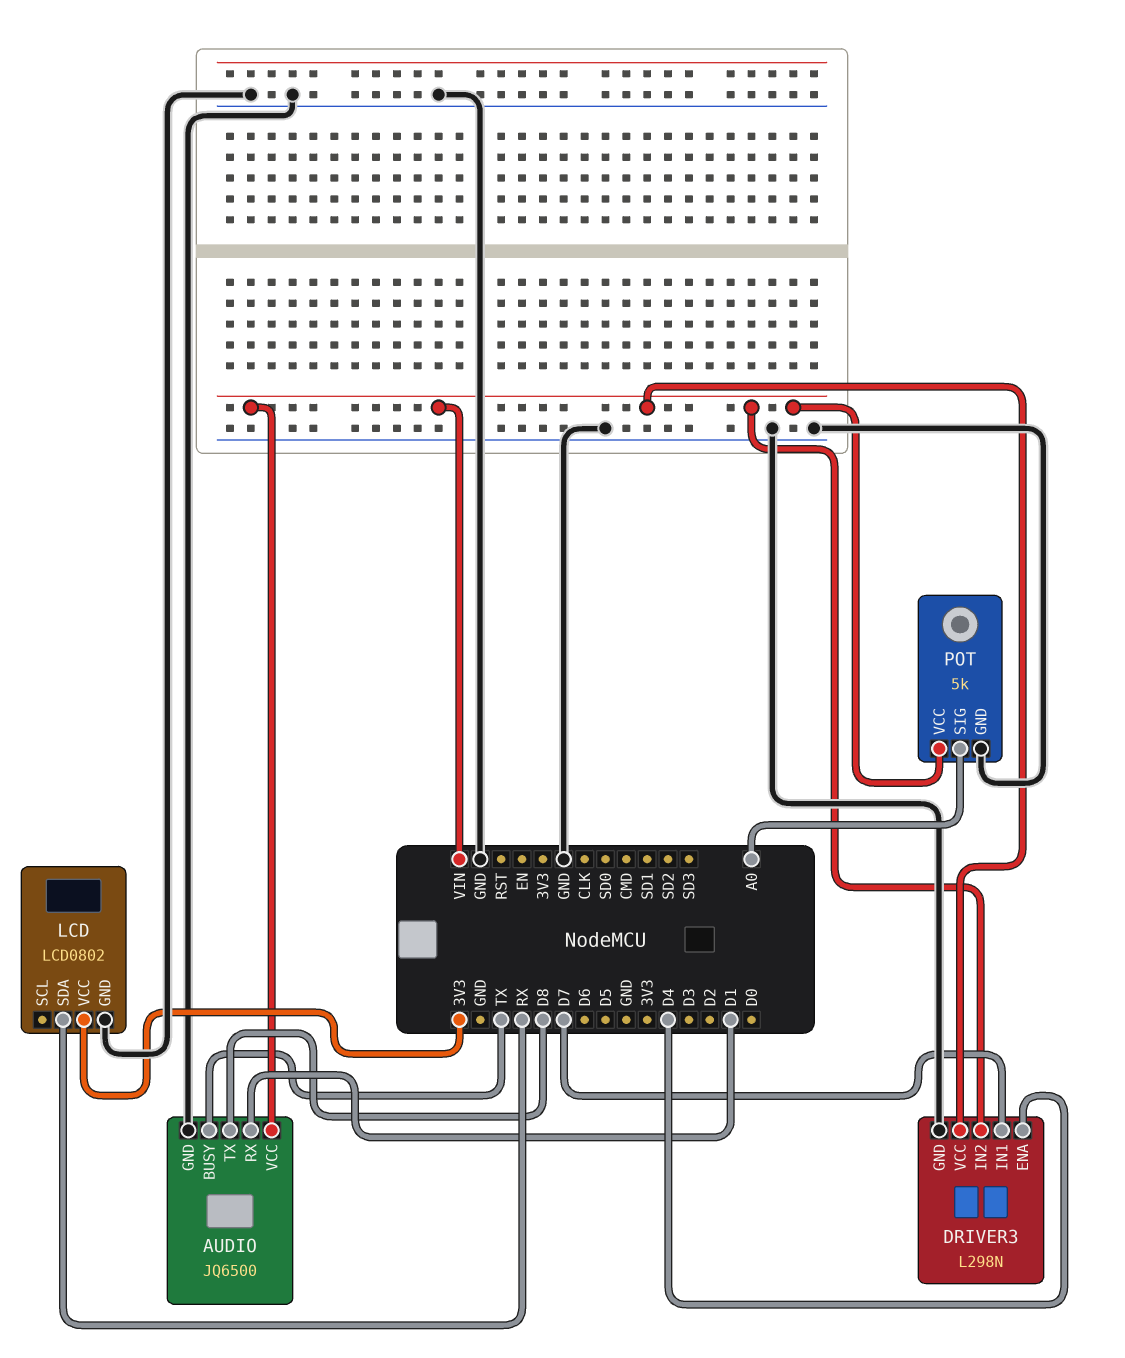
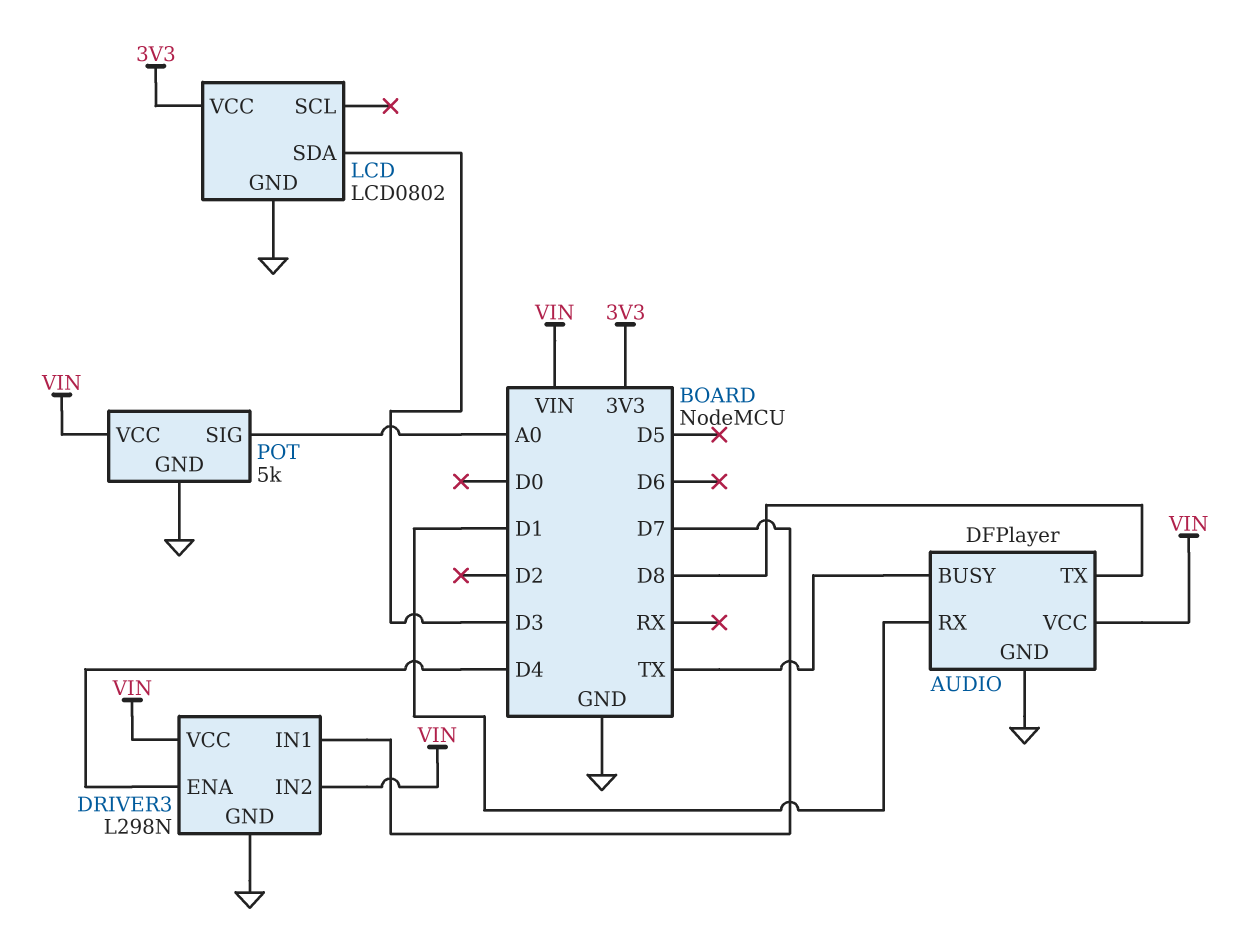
AUDIO: JQ6500 -> DFPlayer
LCD pin SDA: RX -> D3

